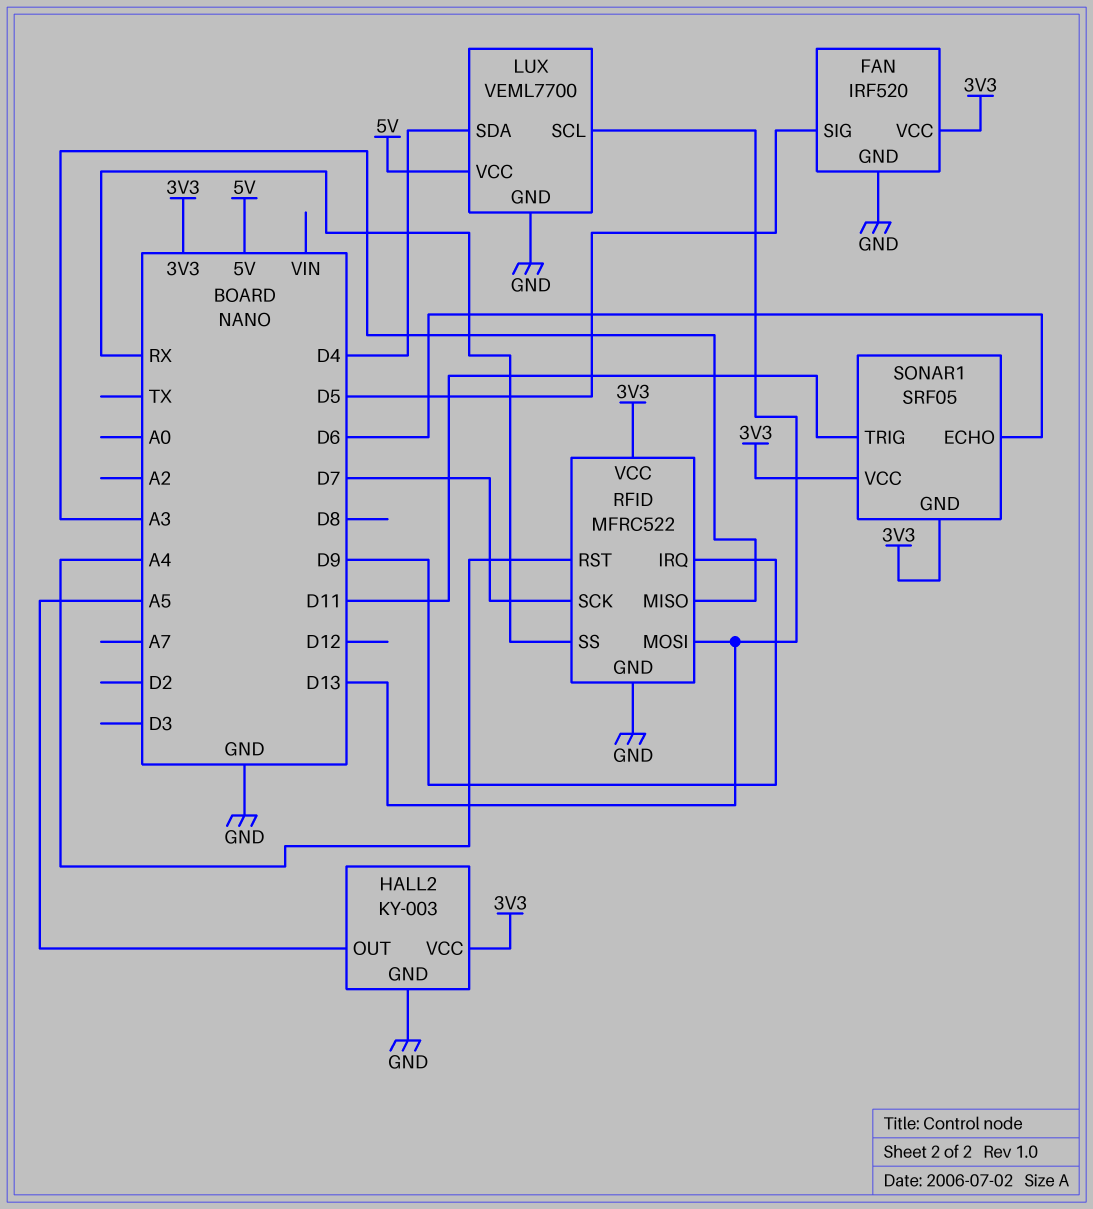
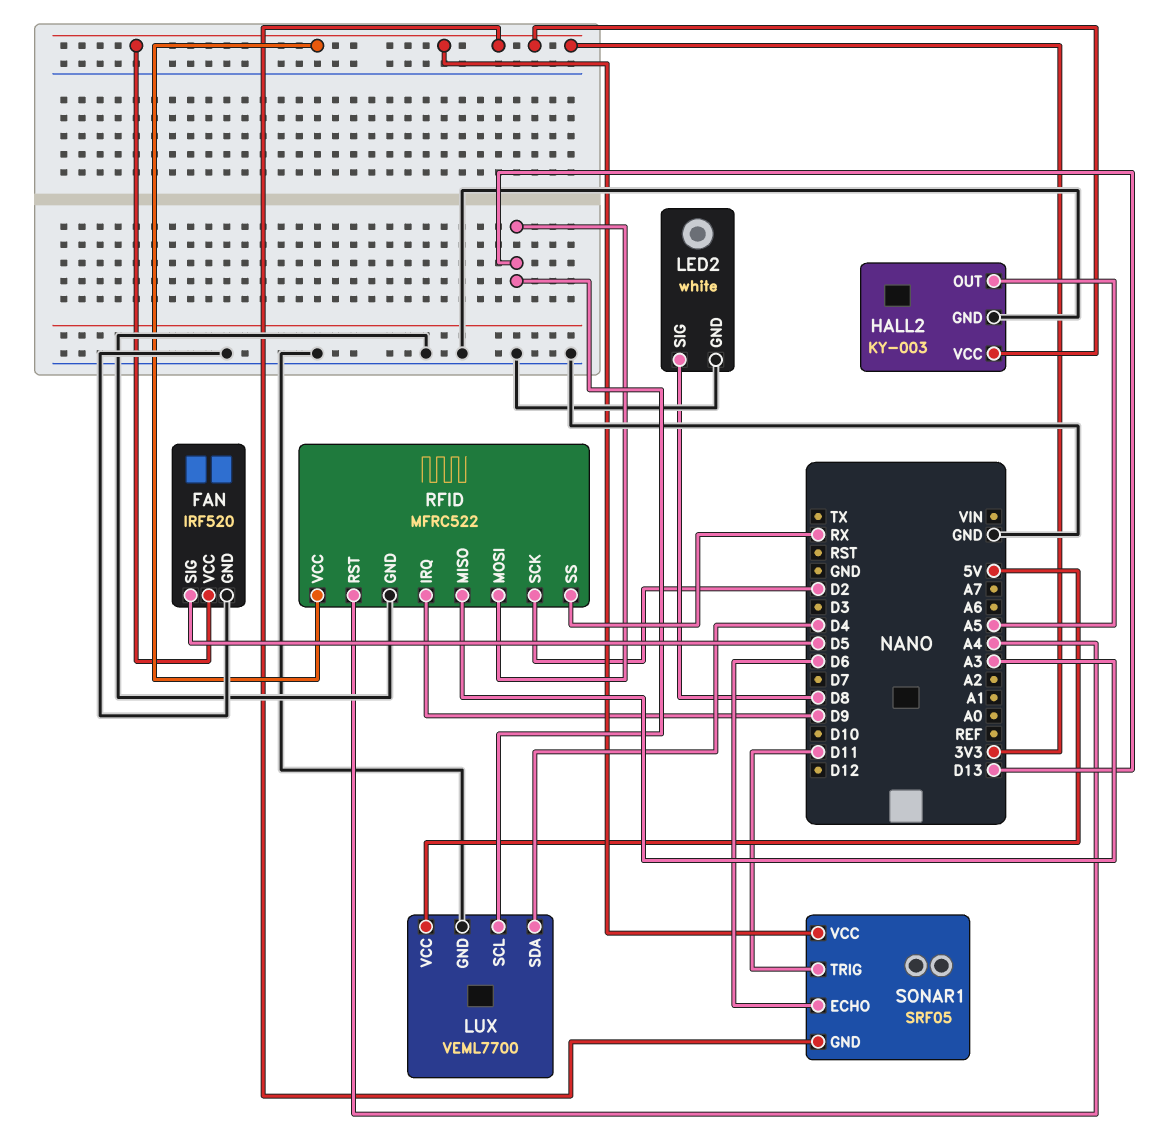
LED2: none -> white
LED2 pin GND: none -> GND
LED2 pin SIG: none -> D8
RFID pin SCK: D7 -> D2

